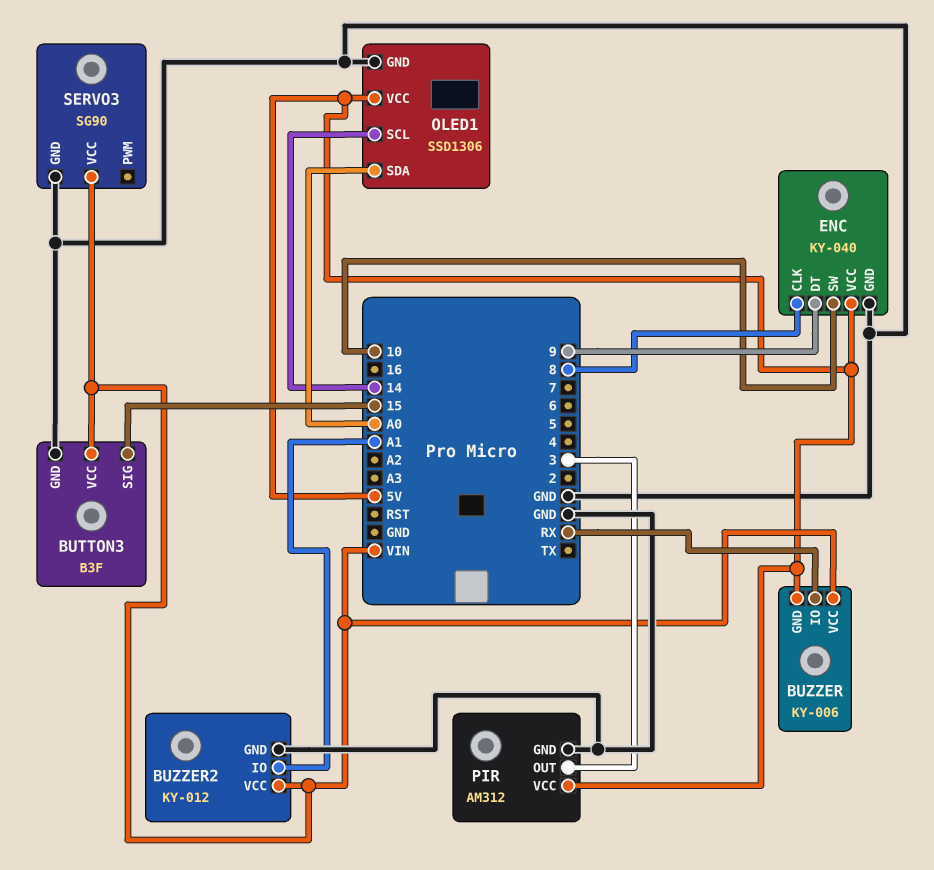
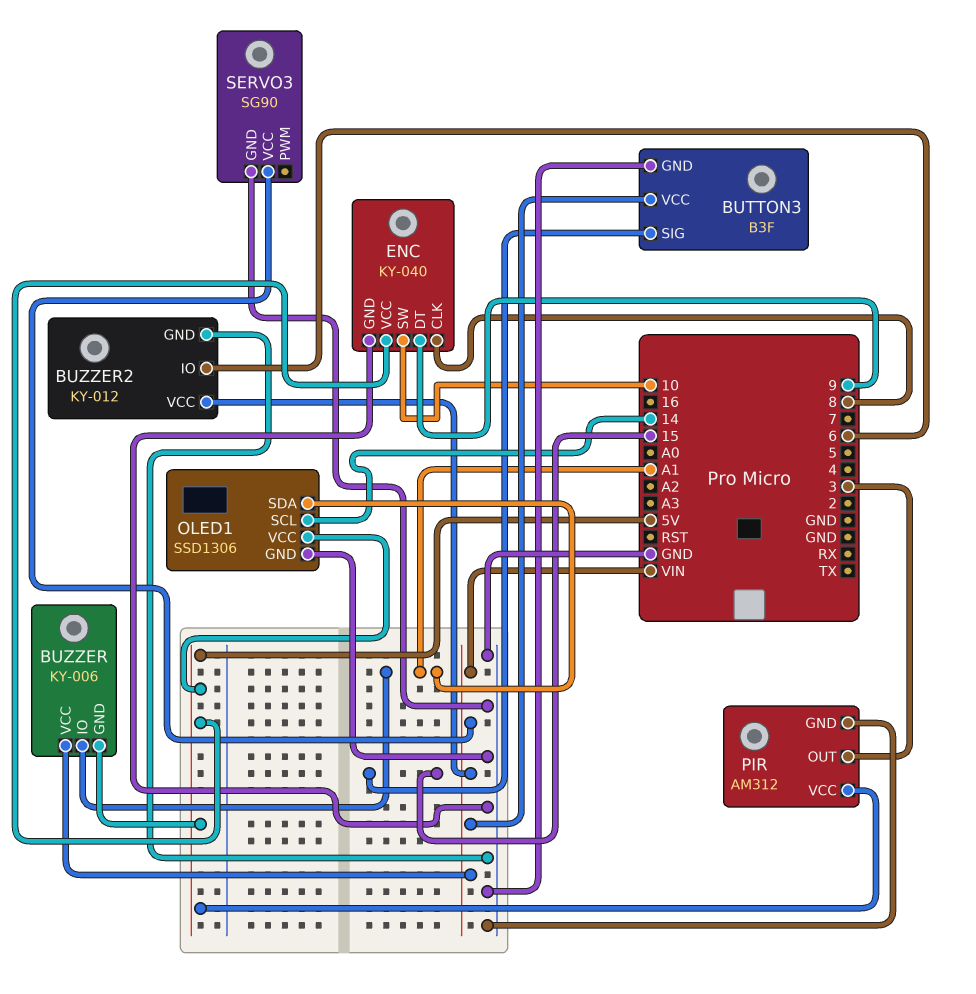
BUZZER pin IO: RX -> A1
BUZZER2 pin IO: A1 -> 6
OLED1 pin SDA: A0 -> A1

